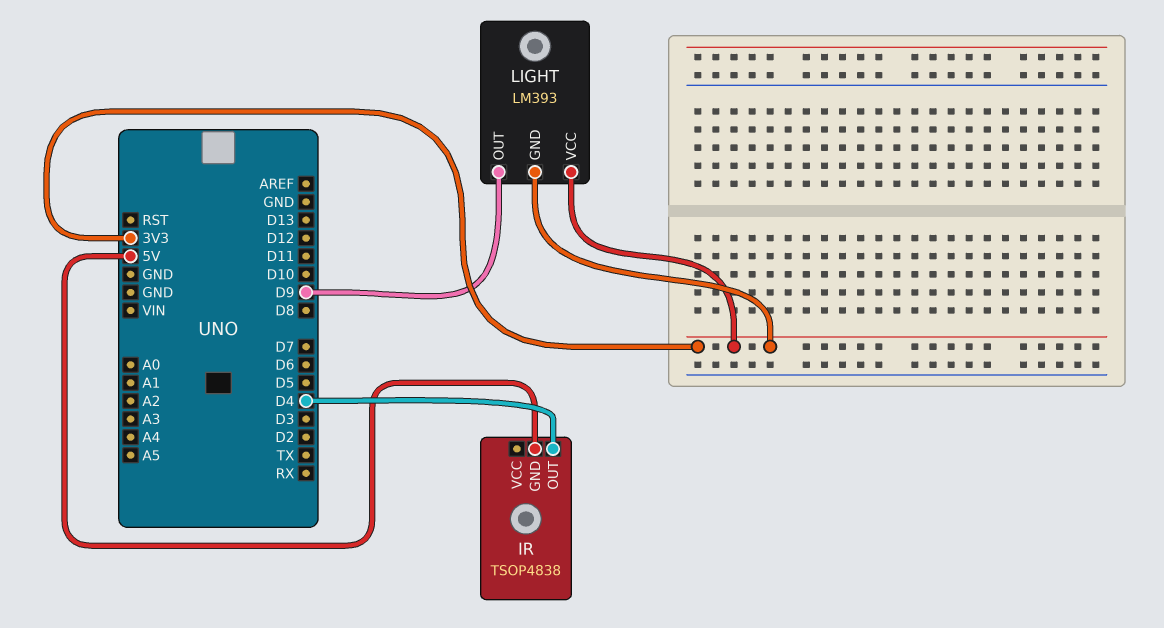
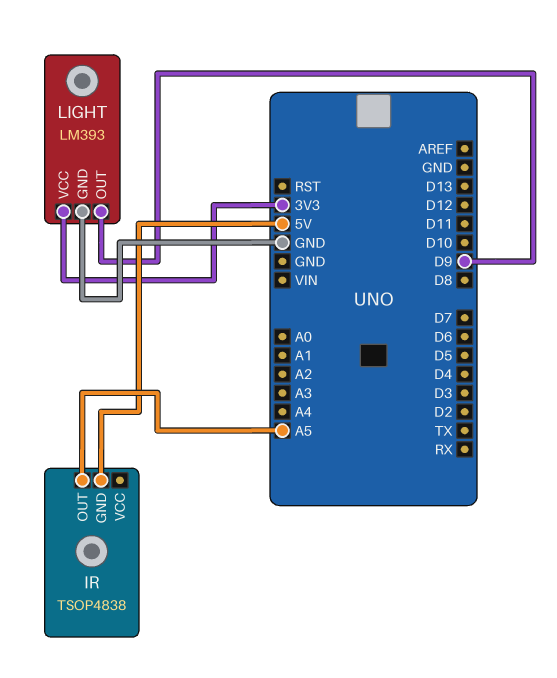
IR pin OUT: D4 -> A5
LIGHT pin GND: 3V3 -> GND

